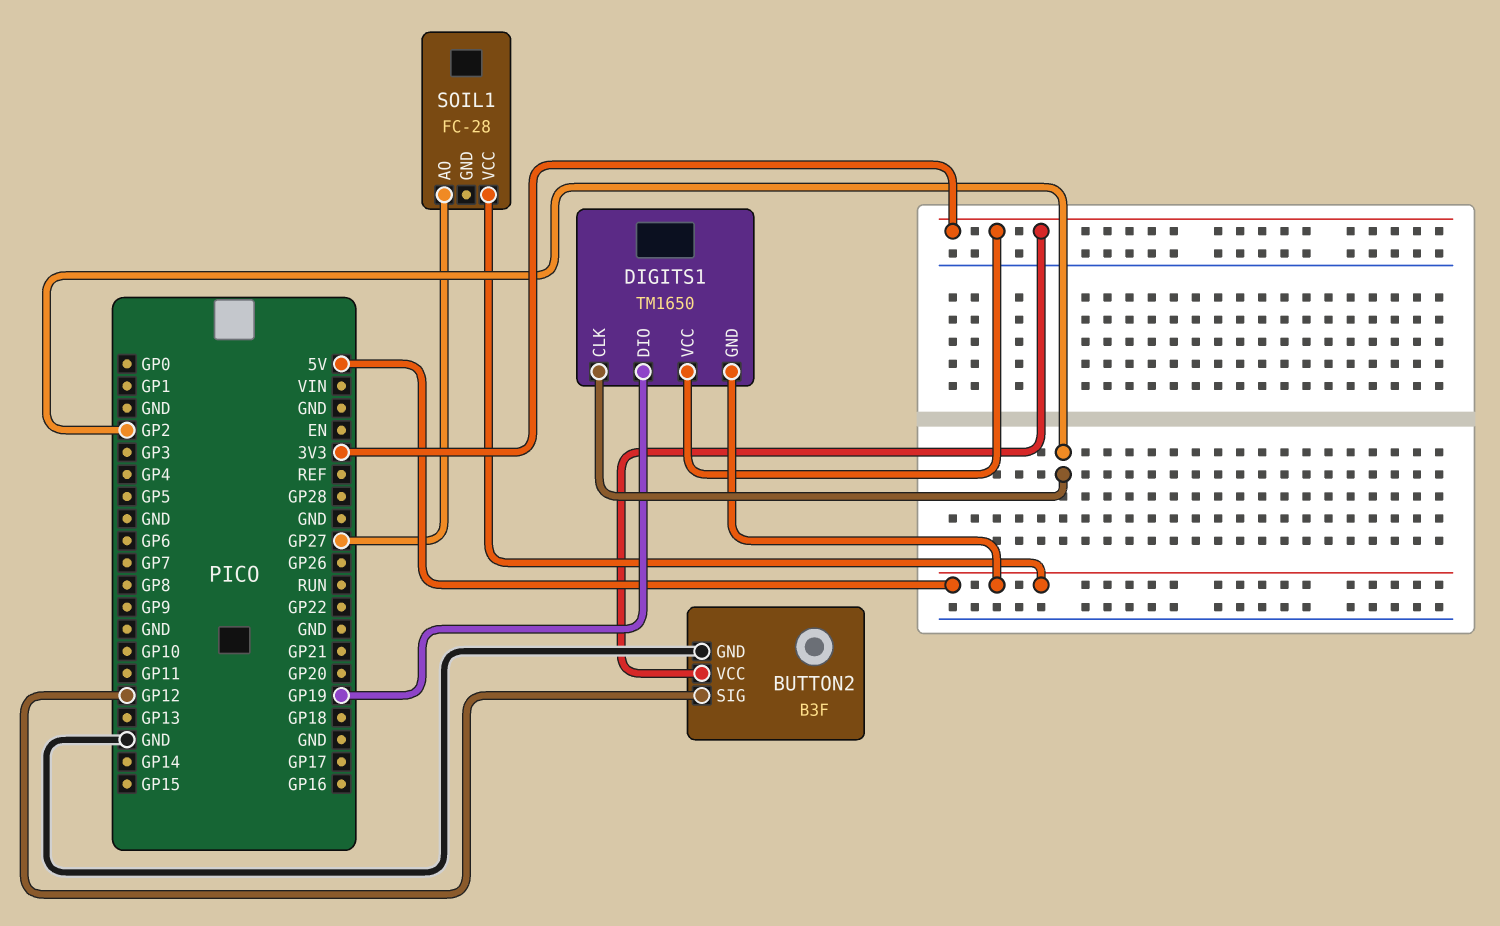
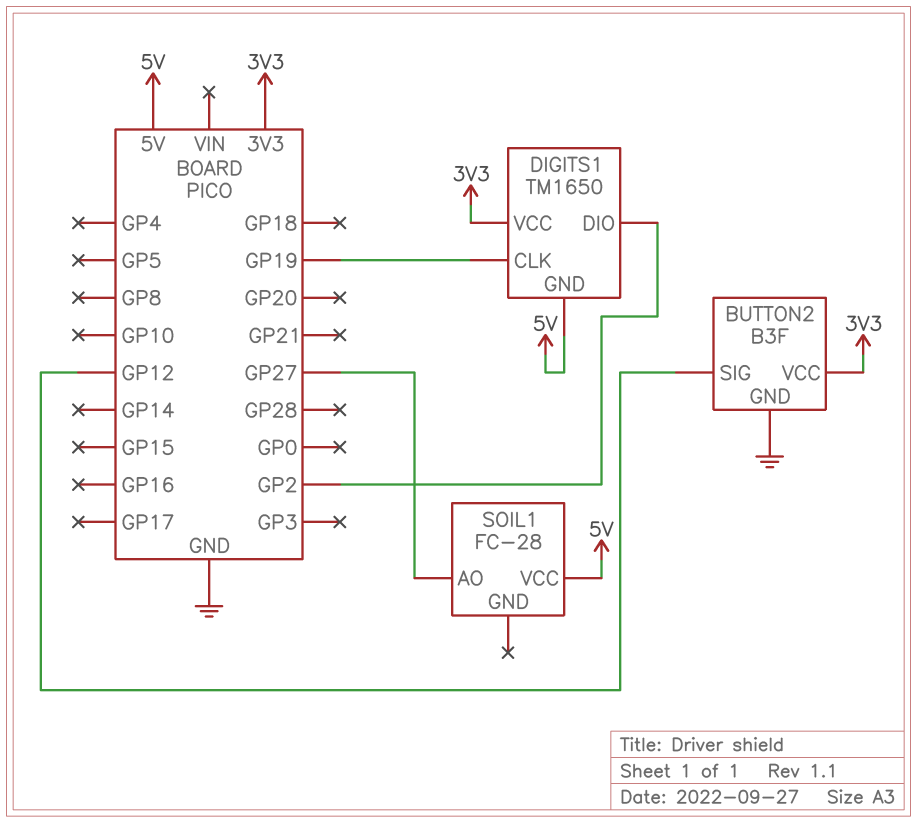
DIGITS1 pin CLK: GP2 -> GP19
DIGITS1 pin DIO: GP19 -> GP2

